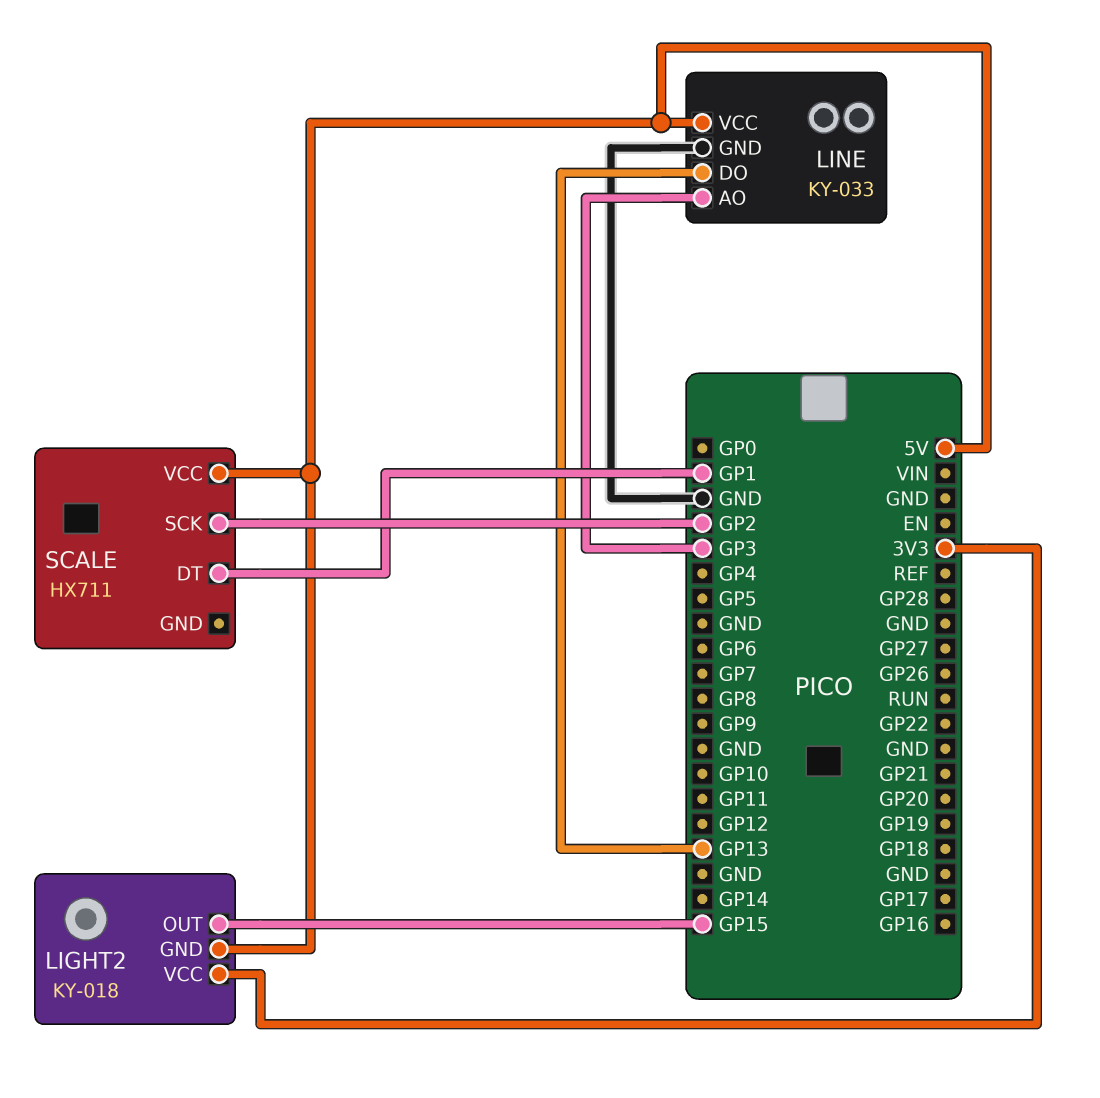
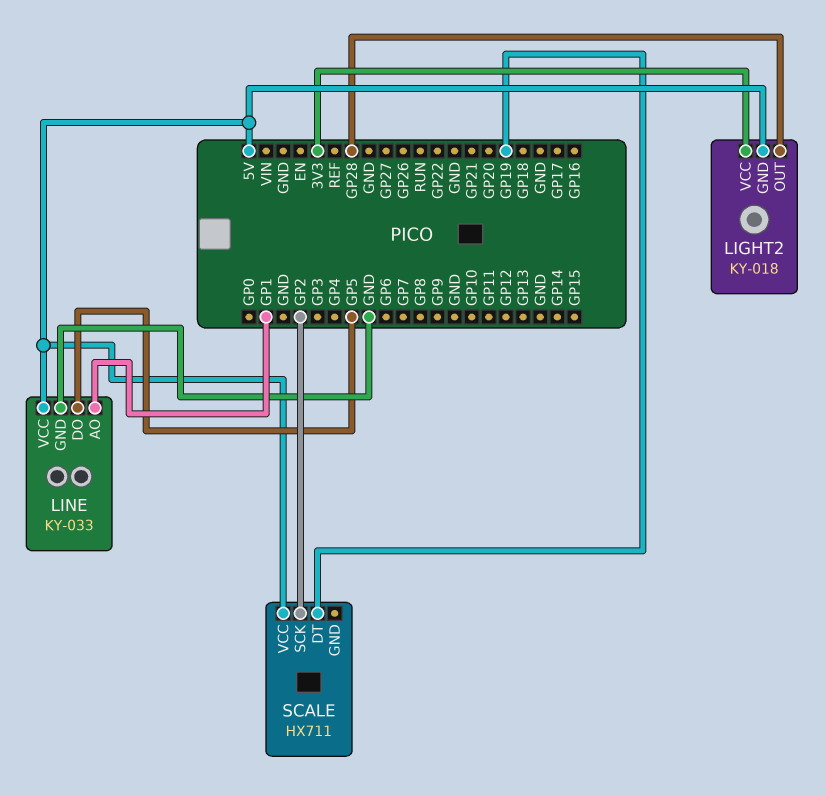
LIGHT2 pin OUT: GP15 -> GP28
LINE pin AO: GP3 -> GP1
LINE pin DO: GP13 -> GP5
SCALE pin DT: GP1 -> GP19

